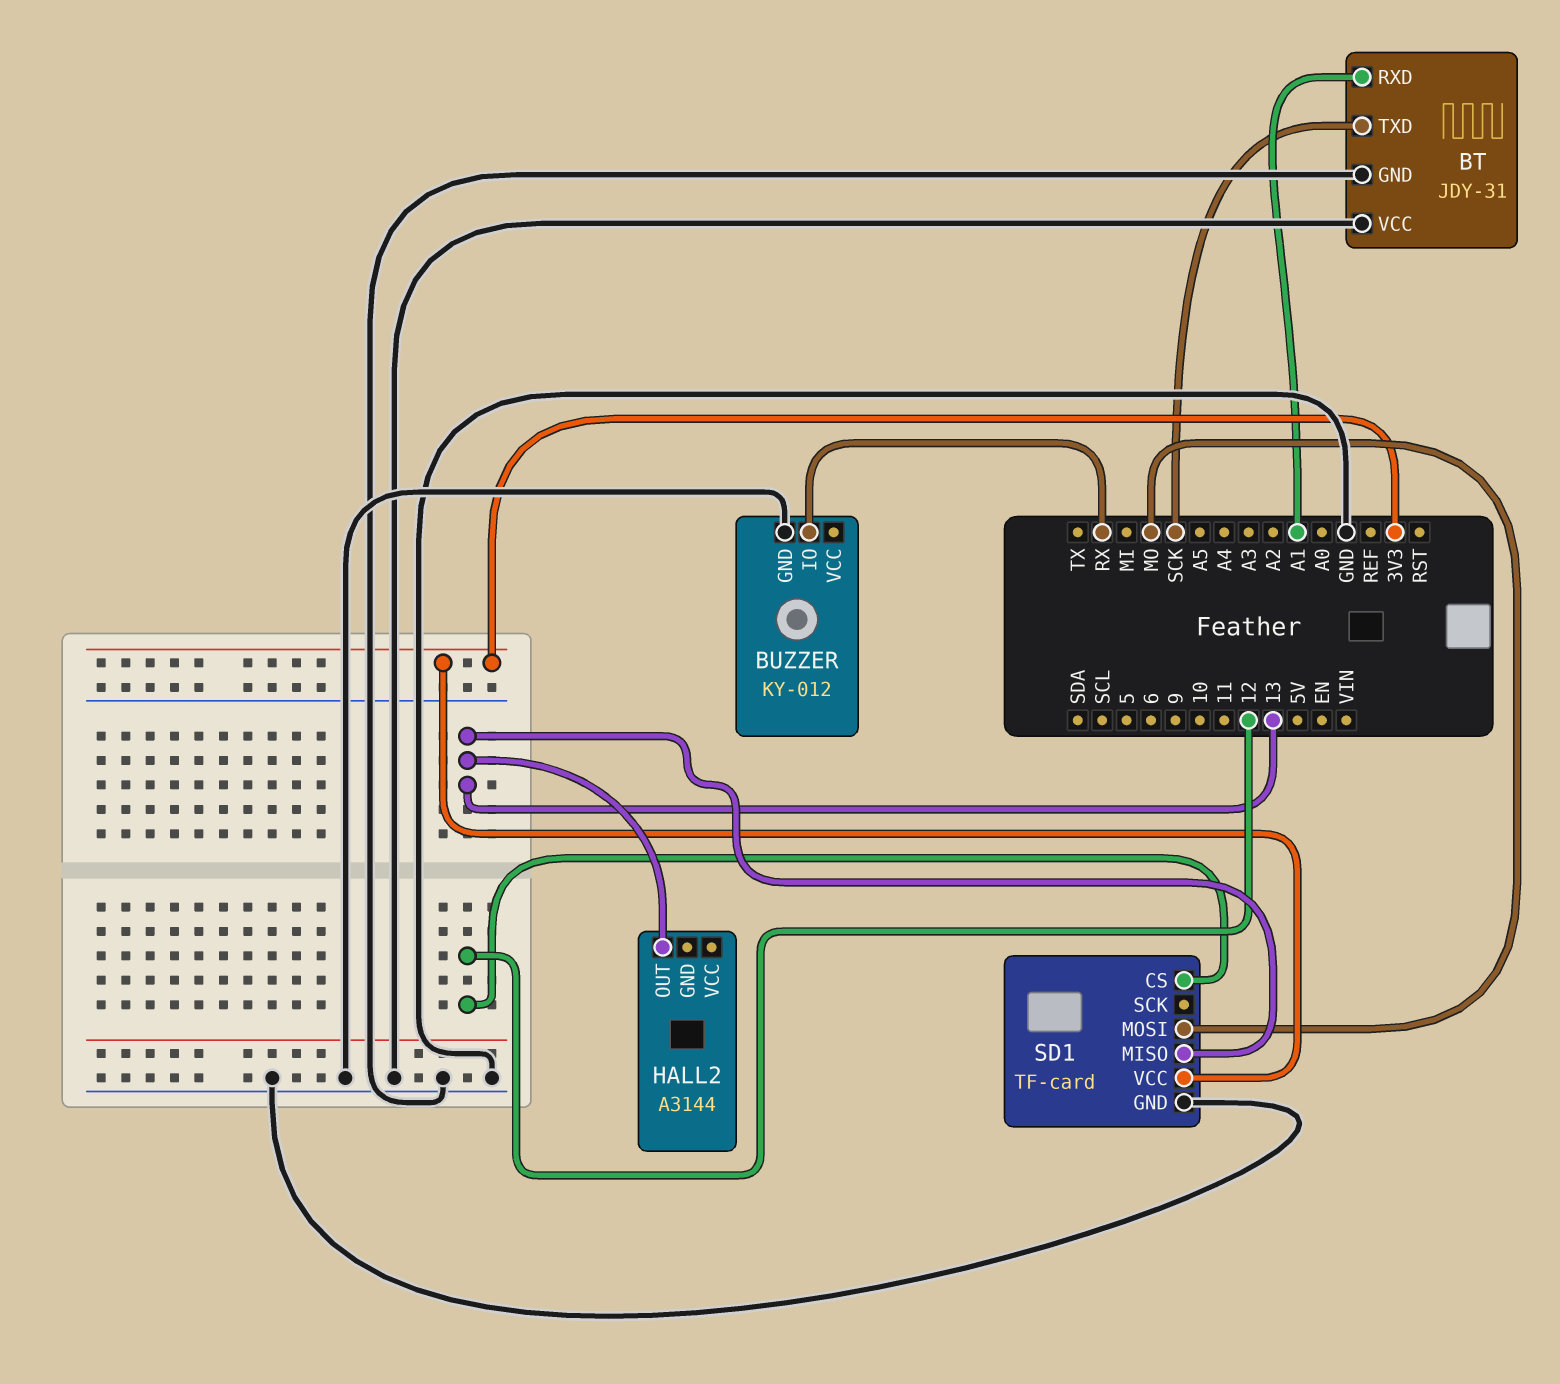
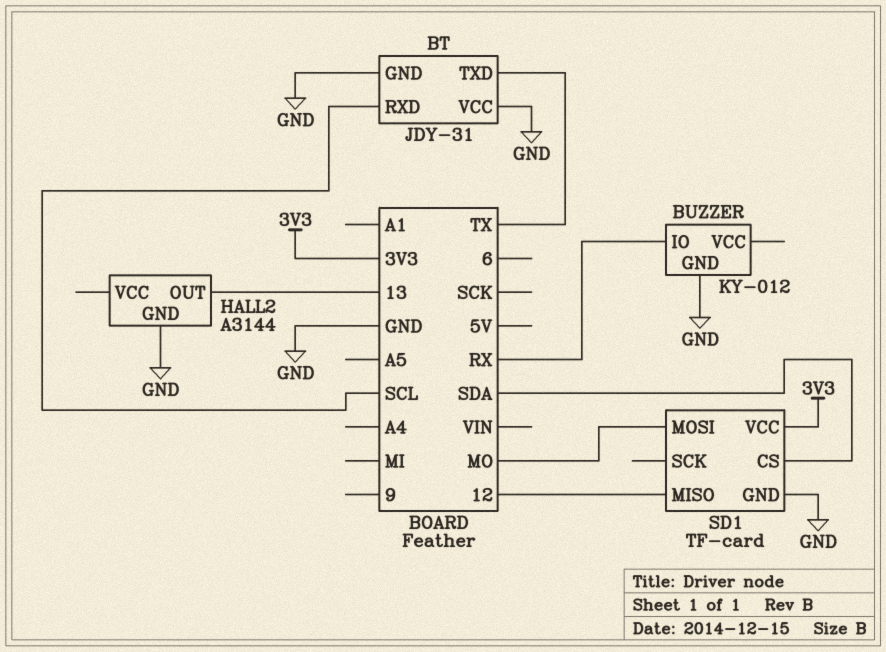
BT pin RXD: A1 -> SCL
BT pin TXD: SCK -> TX
HALL2 pin GND: none -> GND
SD1 pin CS: 12 -> SDA
SD1 pin MISO: 13 -> 12

